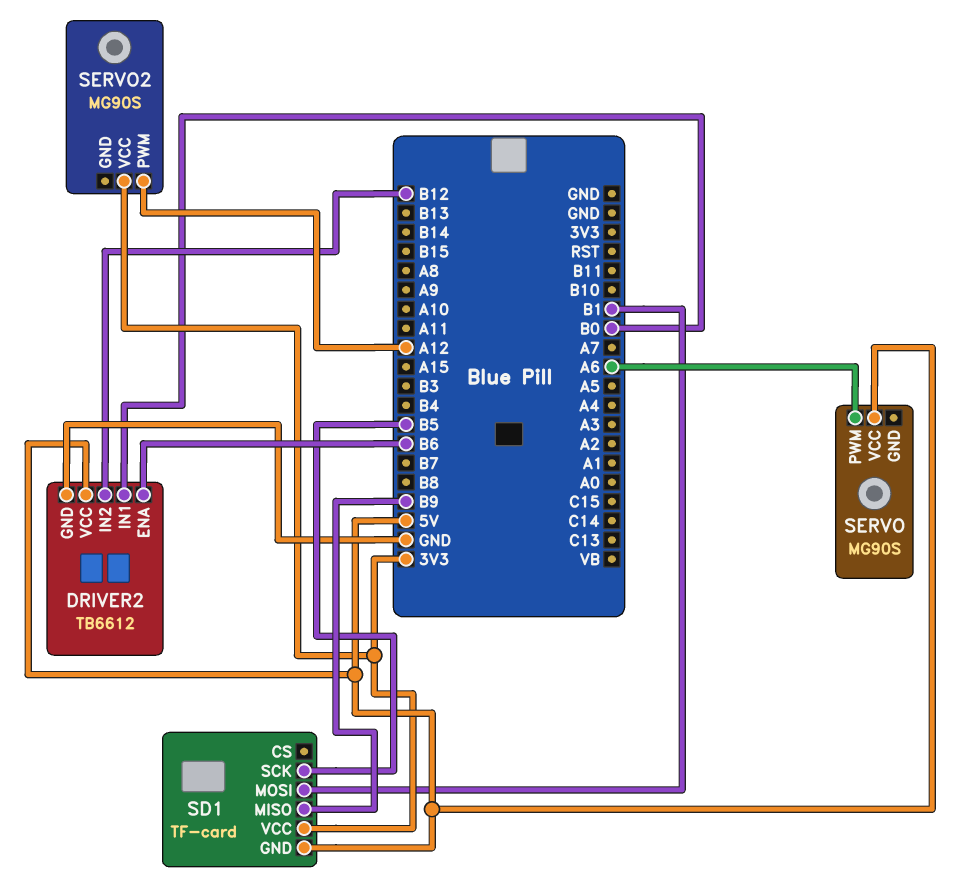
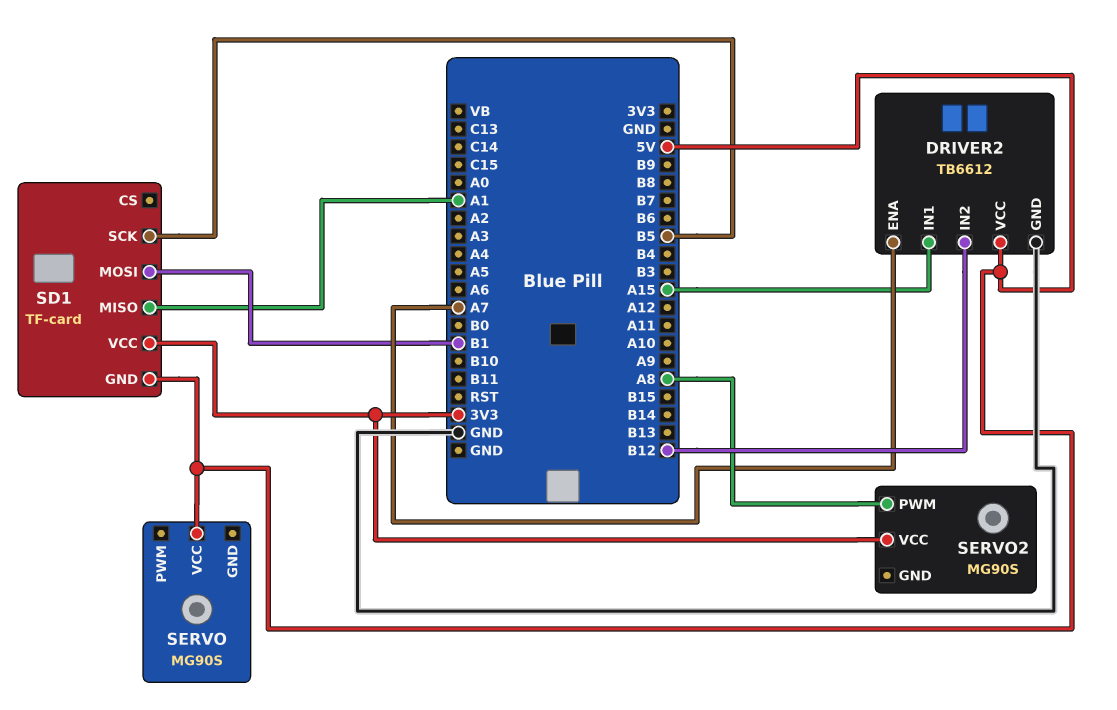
DRIVER2 pin ENA: B6 -> A7
DRIVER2 pin IN1: B0 -> A15
SD1 pin MISO: B9 -> A1
SERVO pin PWM: A6 -> none
SERVO2 pin PWM: A12 -> A8

